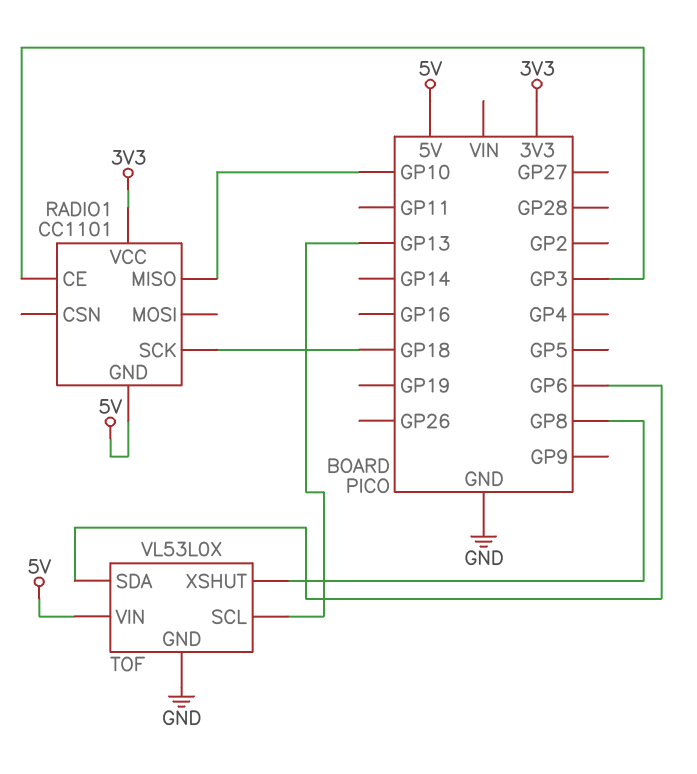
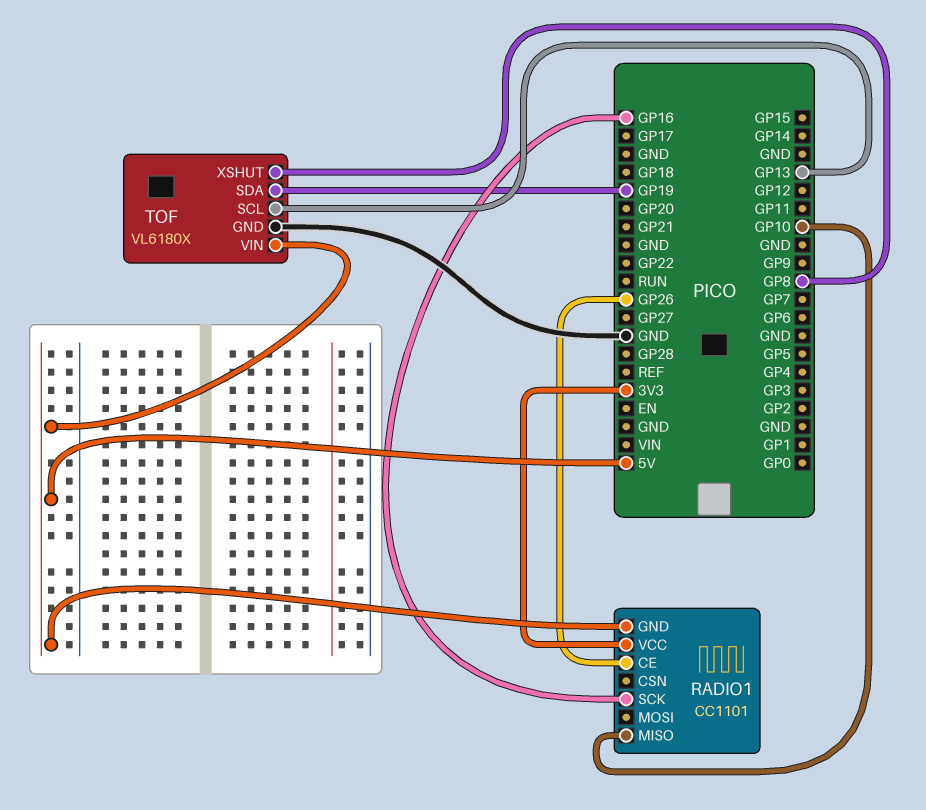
RADIO1 pin CE: GP3 -> GP26
RADIO1 pin SCK: GP18 -> GP16
TOF: VL53L0X -> VL6180X
TOF pin SDA: GP6 -> GP19

